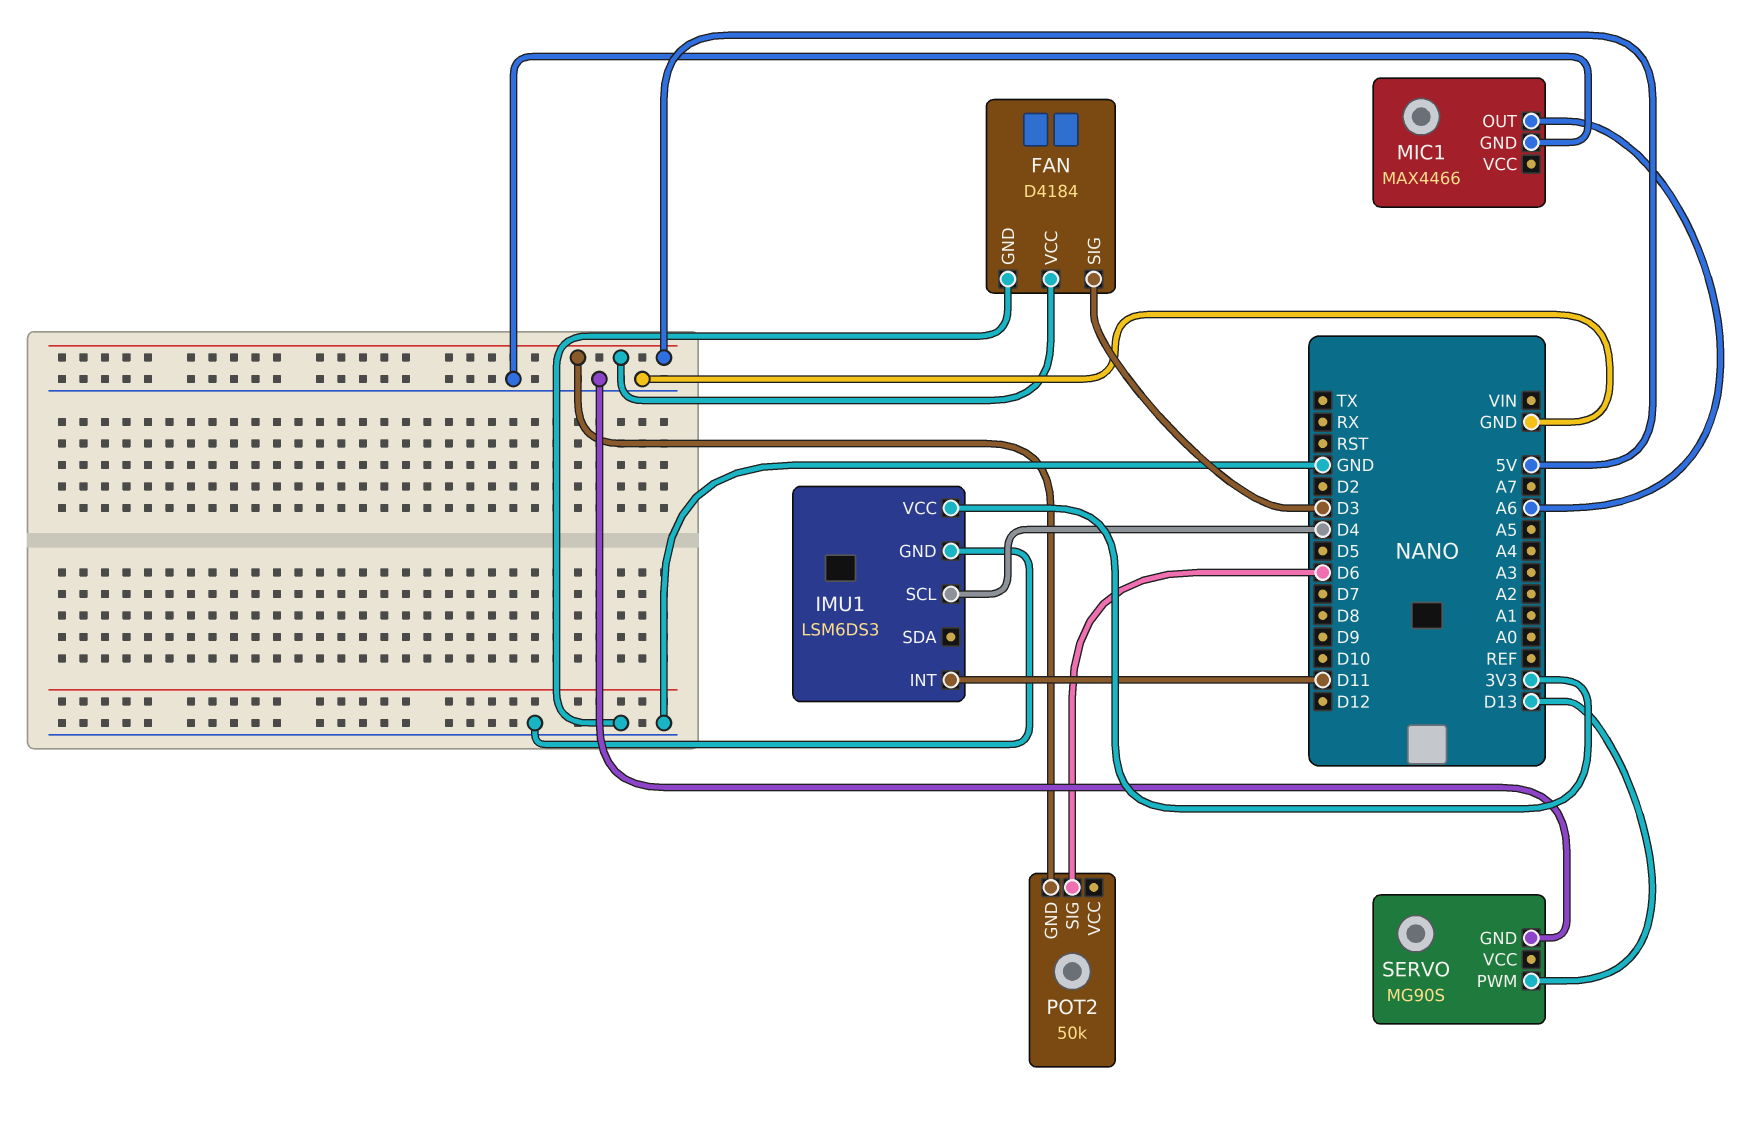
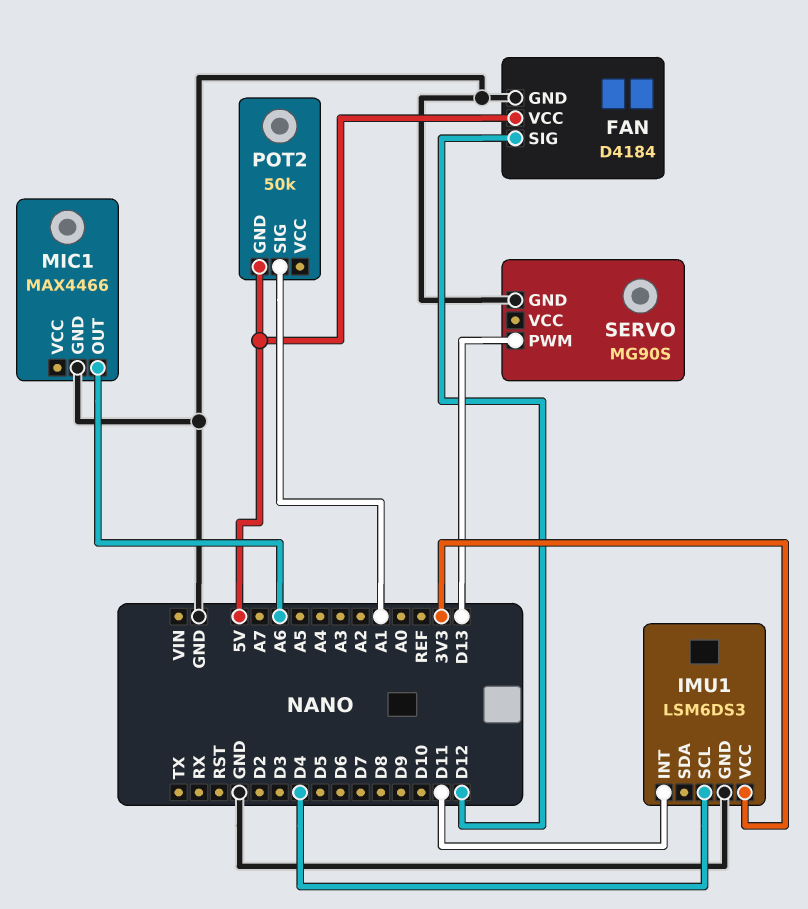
FAN pin SIG: D3 -> D12
POT2 pin SIG: D6 -> A1

